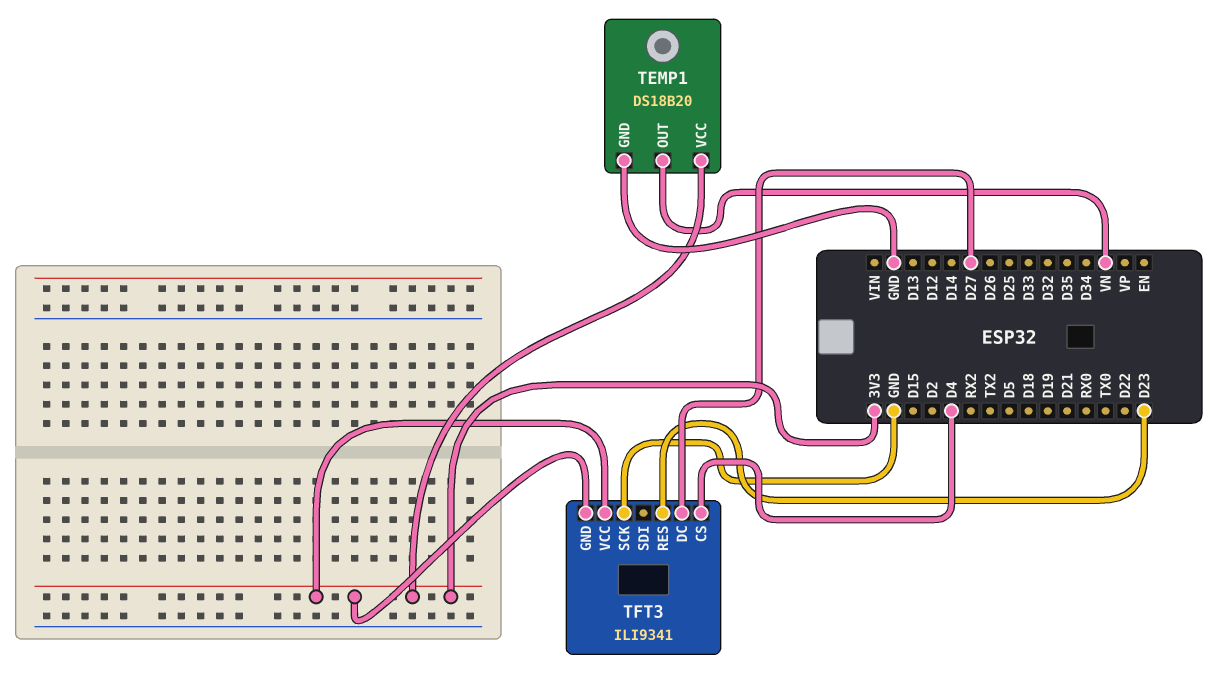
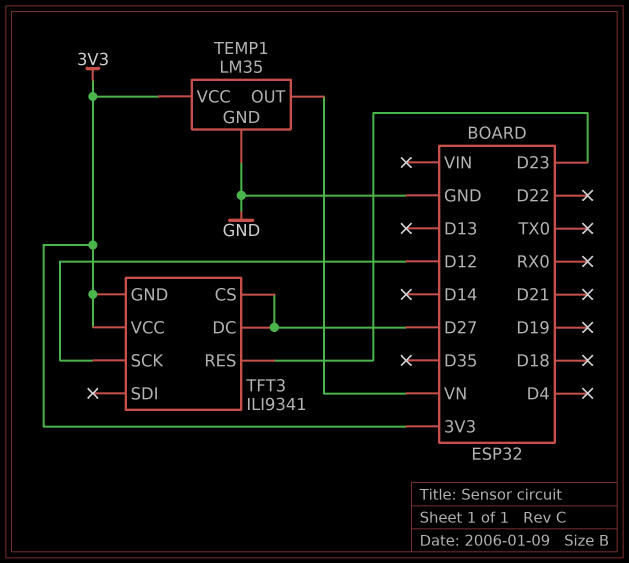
TEMP1: DS18B20 -> LM35
TFT3 pin CS: D4 -> D27
TFT3 pin SCK: GND -> D12

